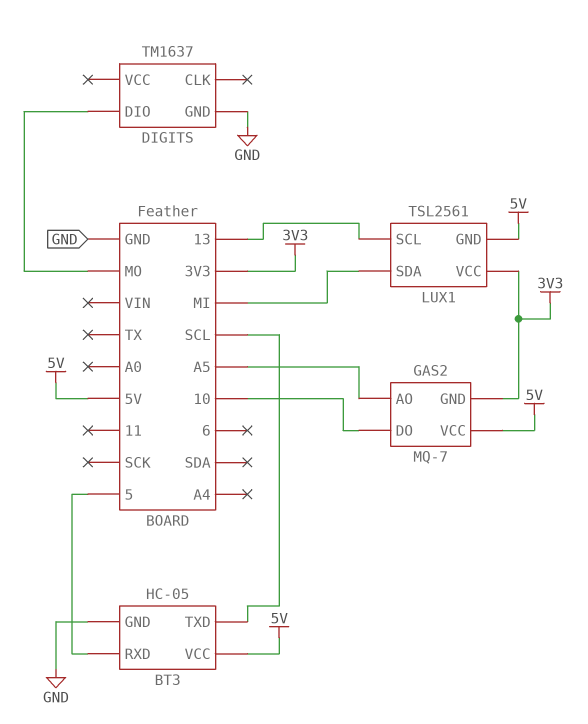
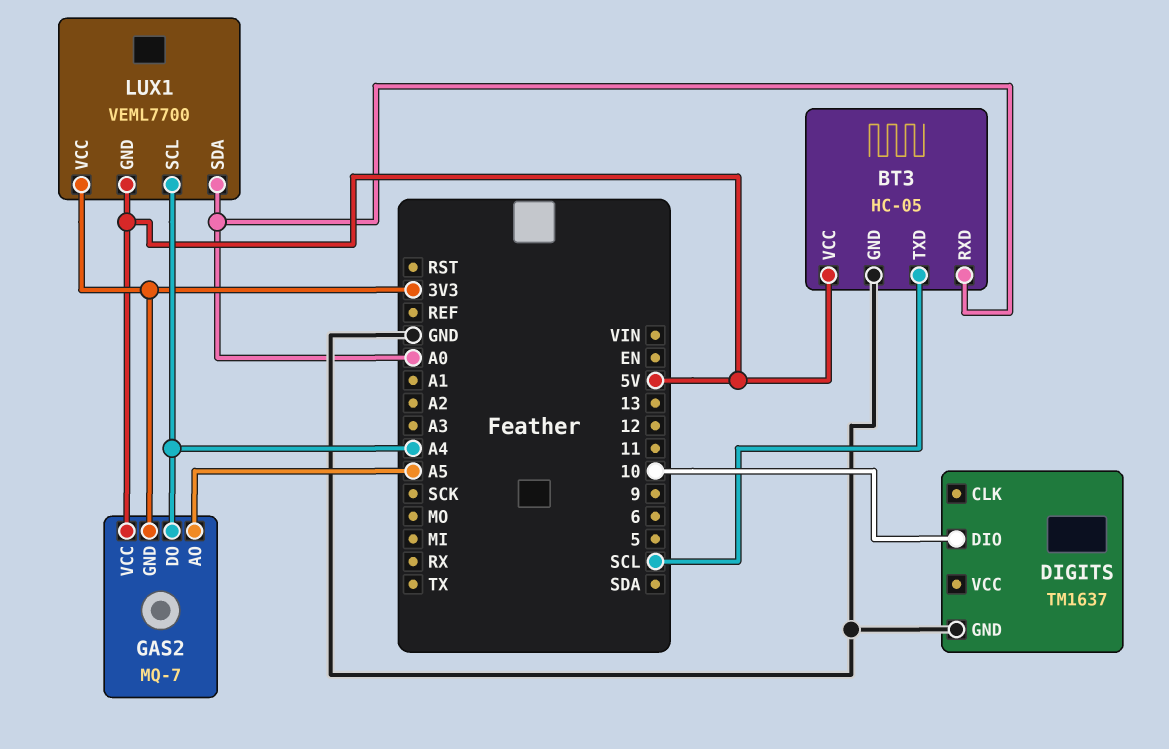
BT3 pin RXD: 5 -> A0
DIGITS pin DIO: MO -> 10
GAS2 pin DO: 10 -> A4
LUX1: TSL2561 -> VEML7700
LUX1 pin SCL: 13 -> A4
LUX1 pin SDA: MI -> A0

